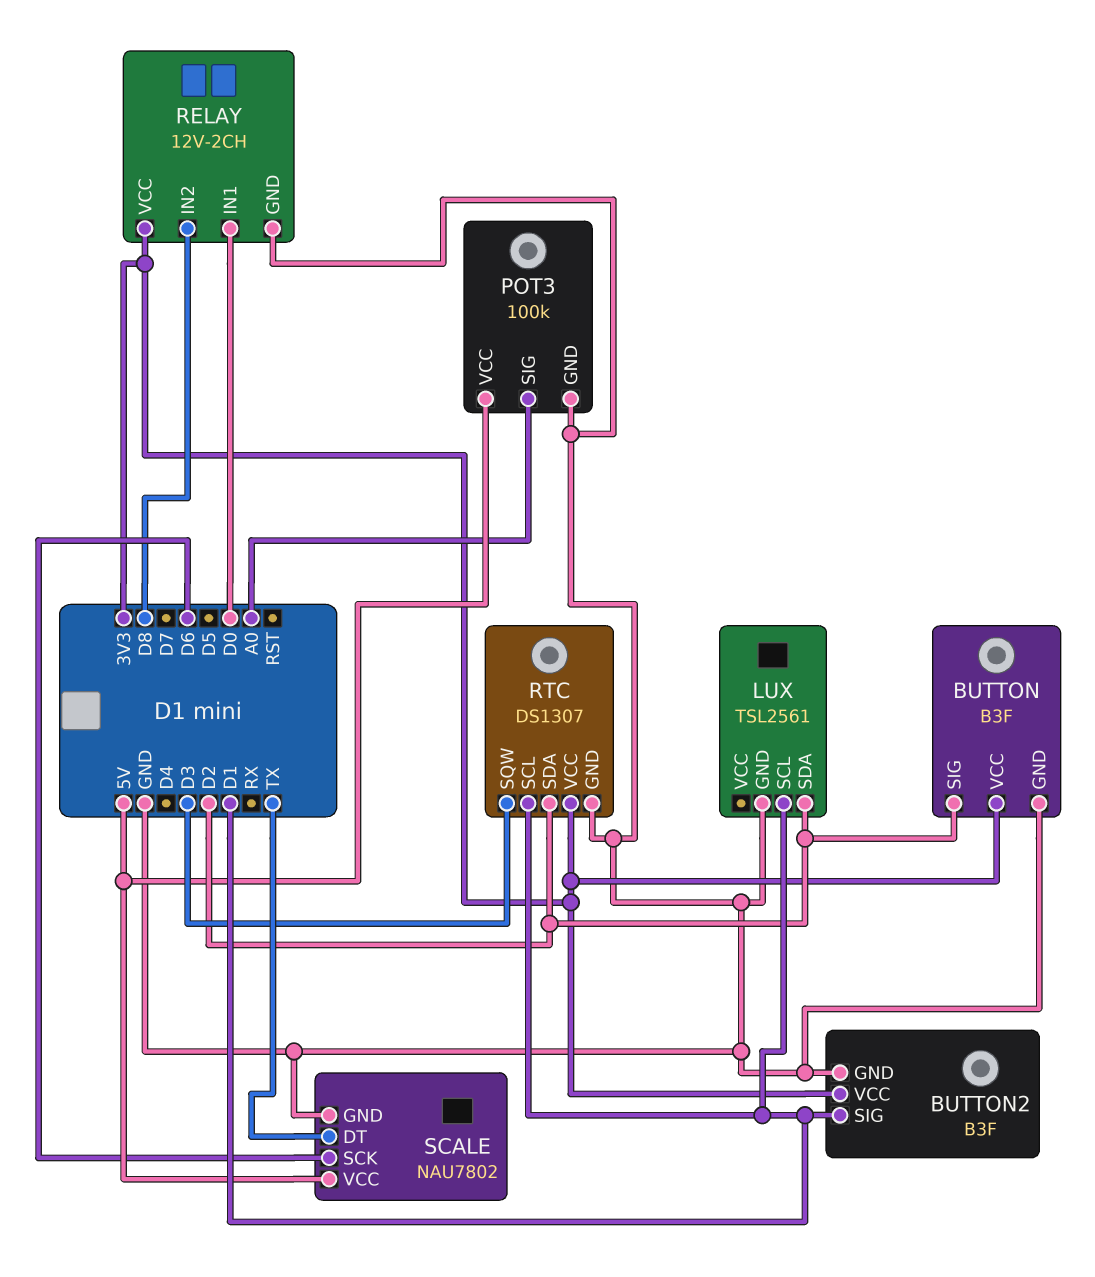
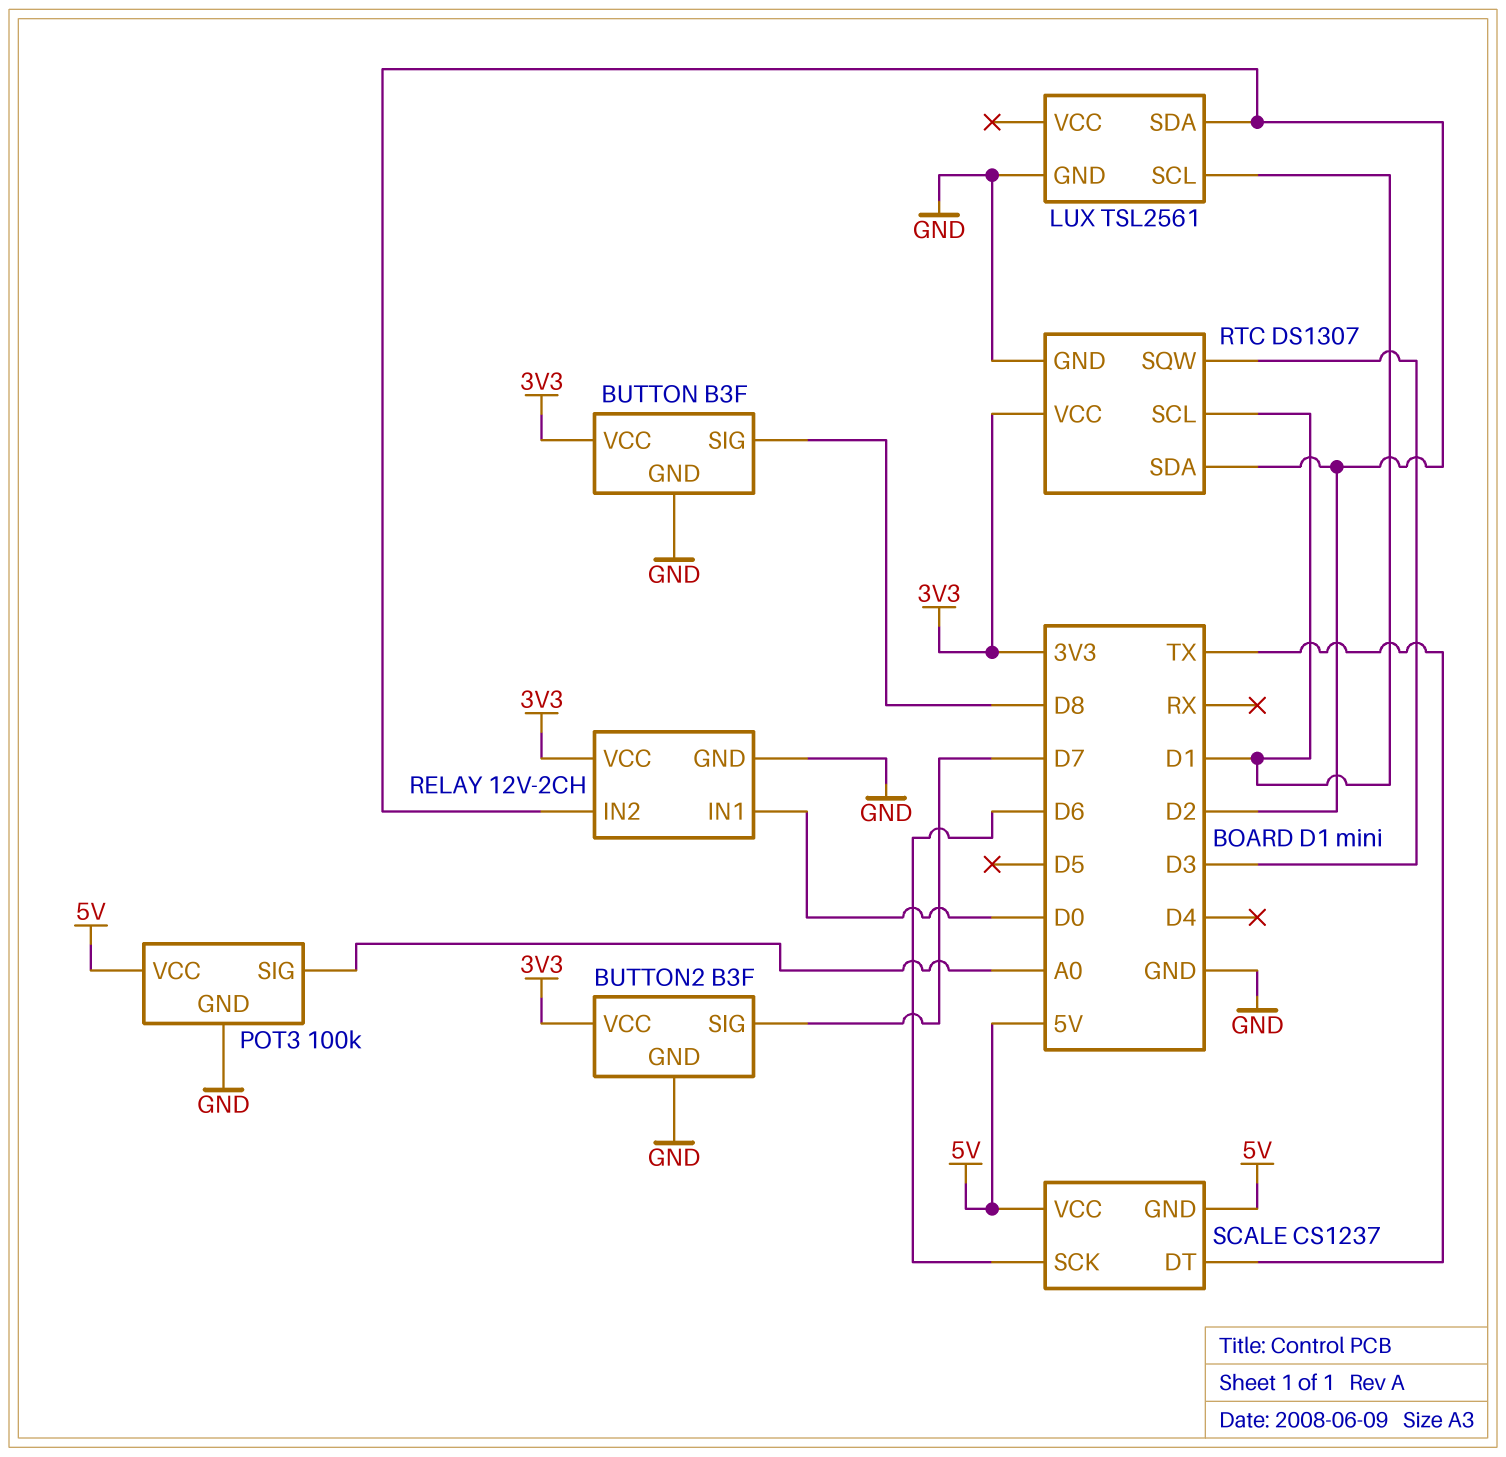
BUTTON pin SIG: D2 -> D8
BUTTON2 pin SIG: D1 -> D7
RELAY pin IN2: D8 -> D2
SCALE: NAU7802 -> CS1237
SCALE pin GND: GND -> 5V

